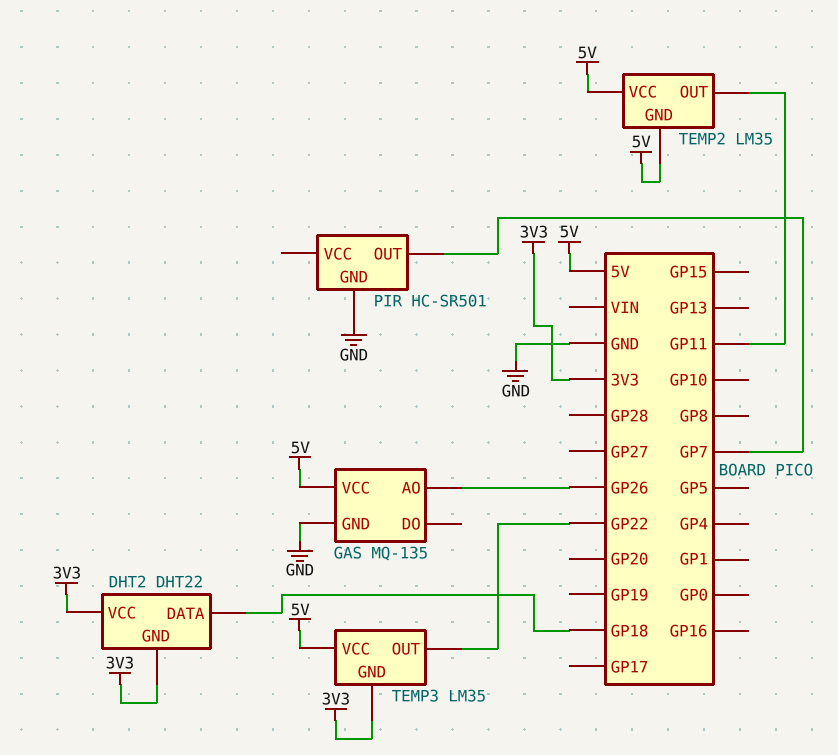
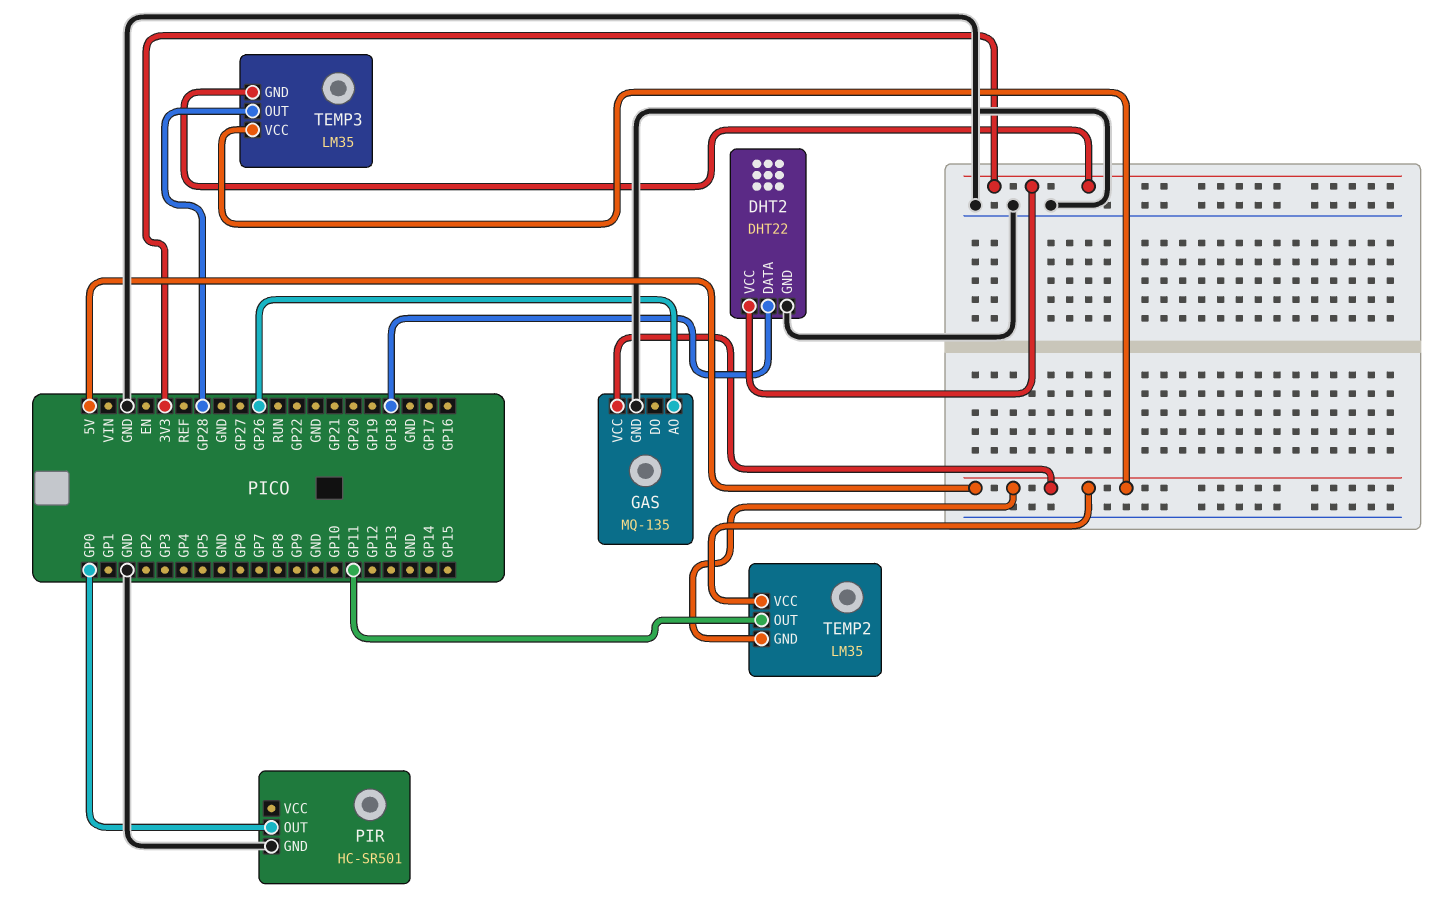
DHT2 pin GND: 3V3 -> GND
PIR pin OUT: GP7 -> GP0
TEMP3 pin OUT: GP22 -> GP28

